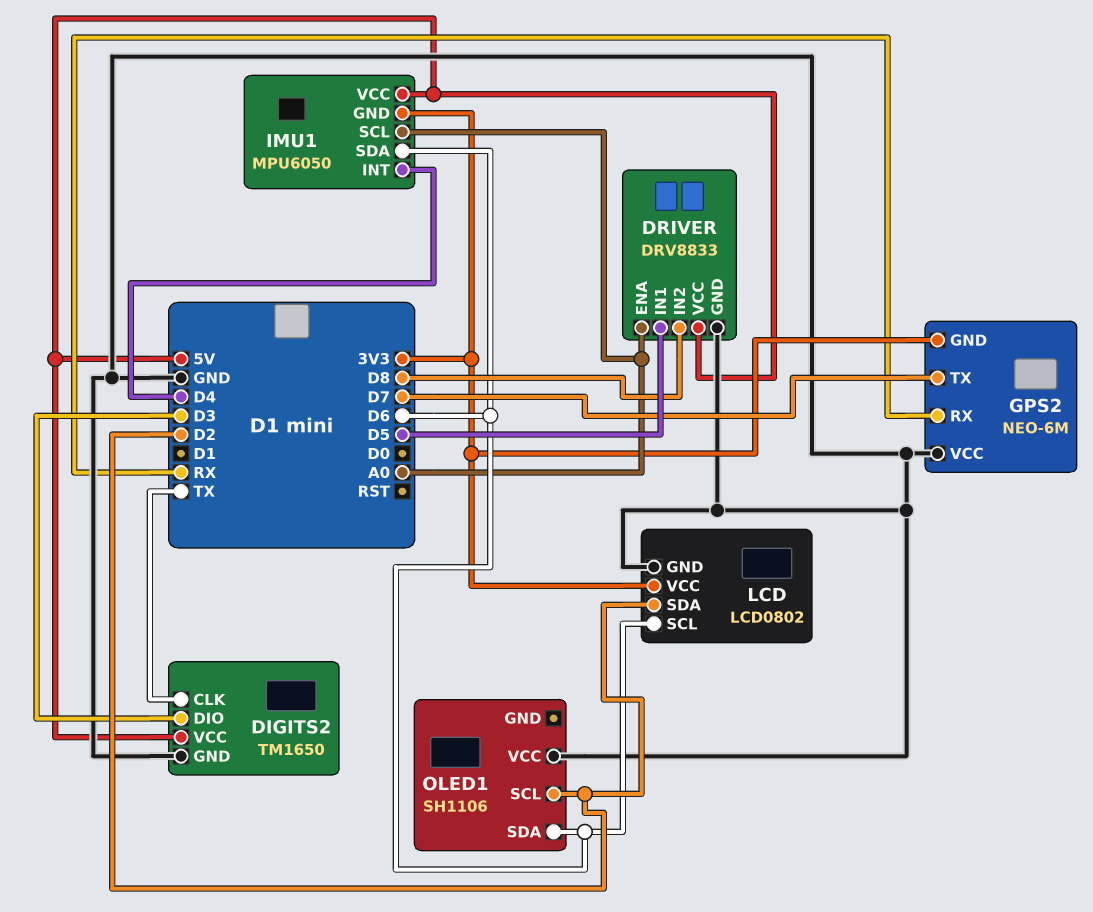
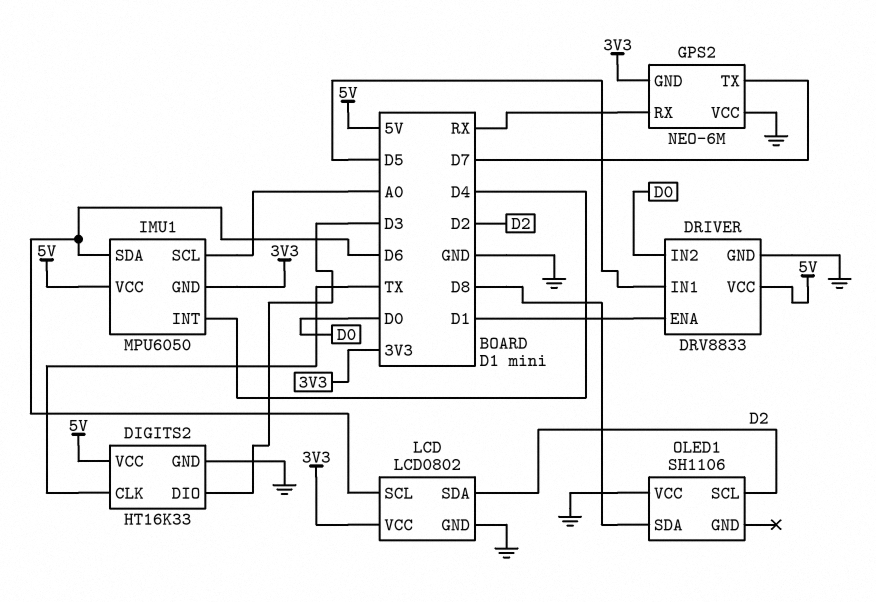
DIGITS2: TM1650 -> HT16K33
DRIVER pin ENA: A0 -> D1
DRIVER pin IN2: D8 -> D0
OLED1 pin SDA: D6 -> D8

